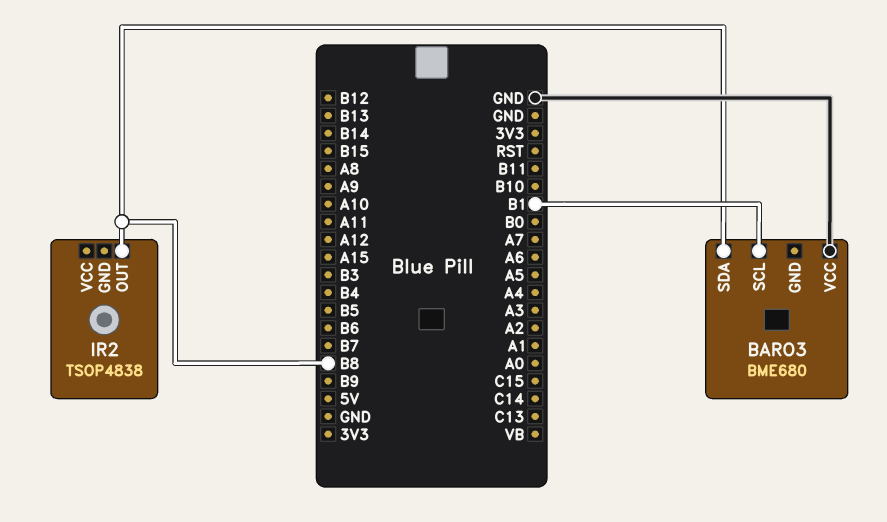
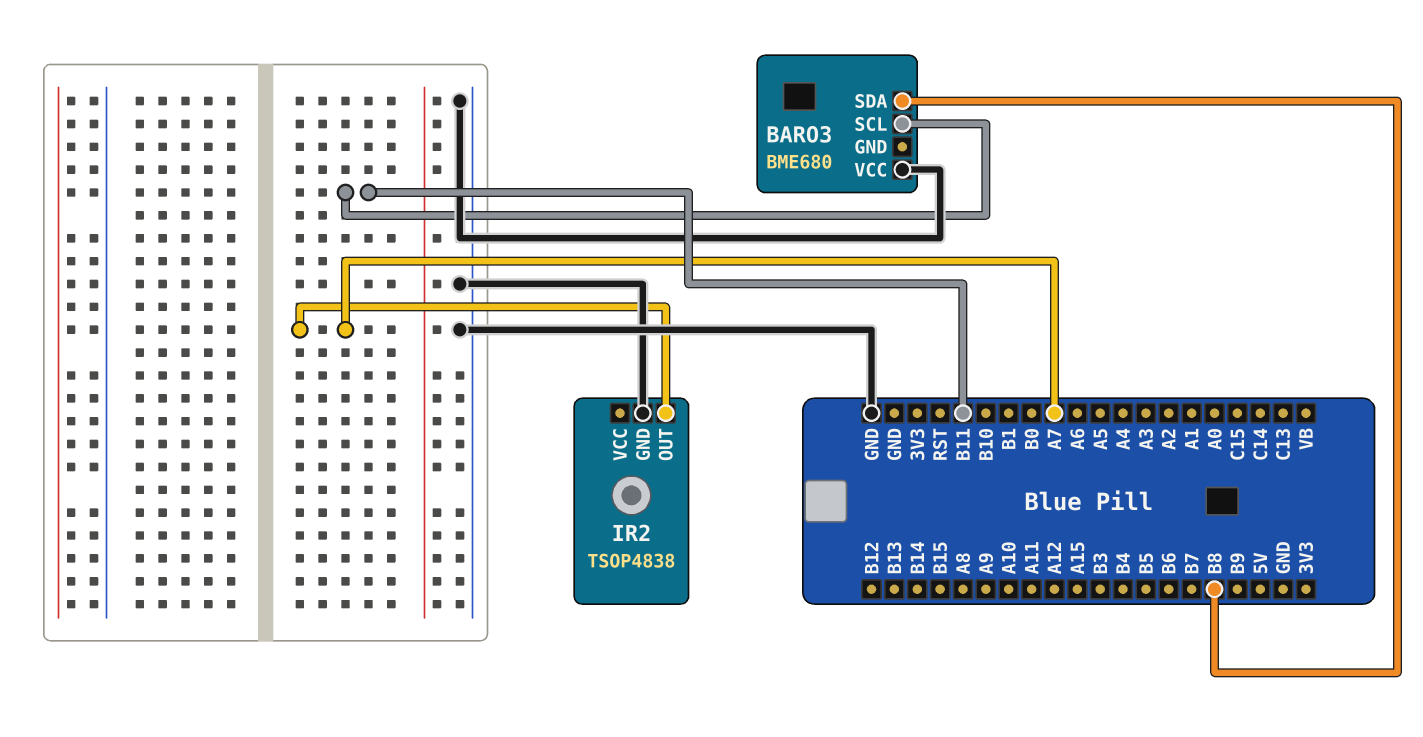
BARO3 pin SCL: B1 -> B11
IR2 pin GND: none -> GND
IR2 pin OUT: B8 -> A7

